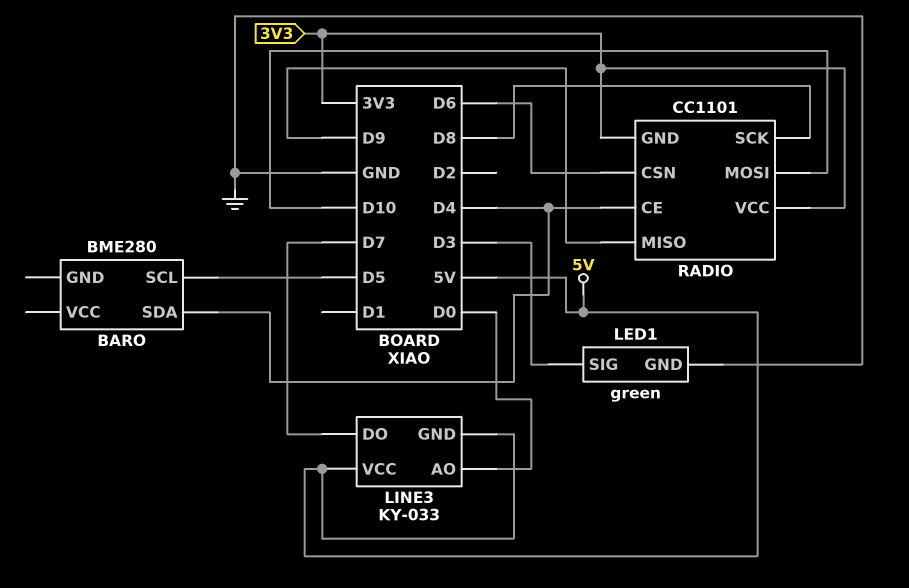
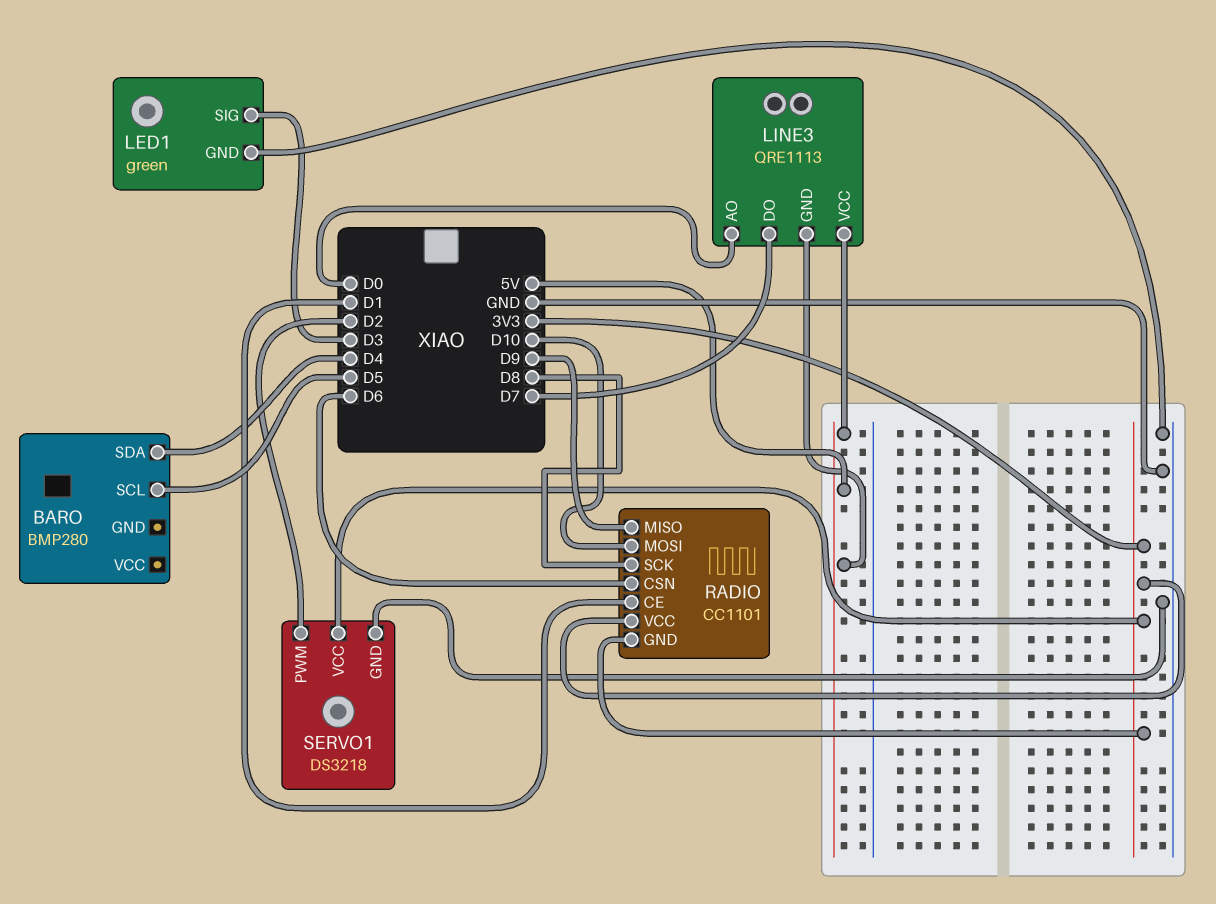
BARO: BME280 -> BMP280
LINE3: KY-033 -> QRE1113
RADIO pin CE: D4 -> D1
SERVO1: none -> DS3218
SERVO1 pin GND: none -> GND
SERVO1 pin PWM: none -> D2
SERVO1 pin VCC: none -> 3V3

